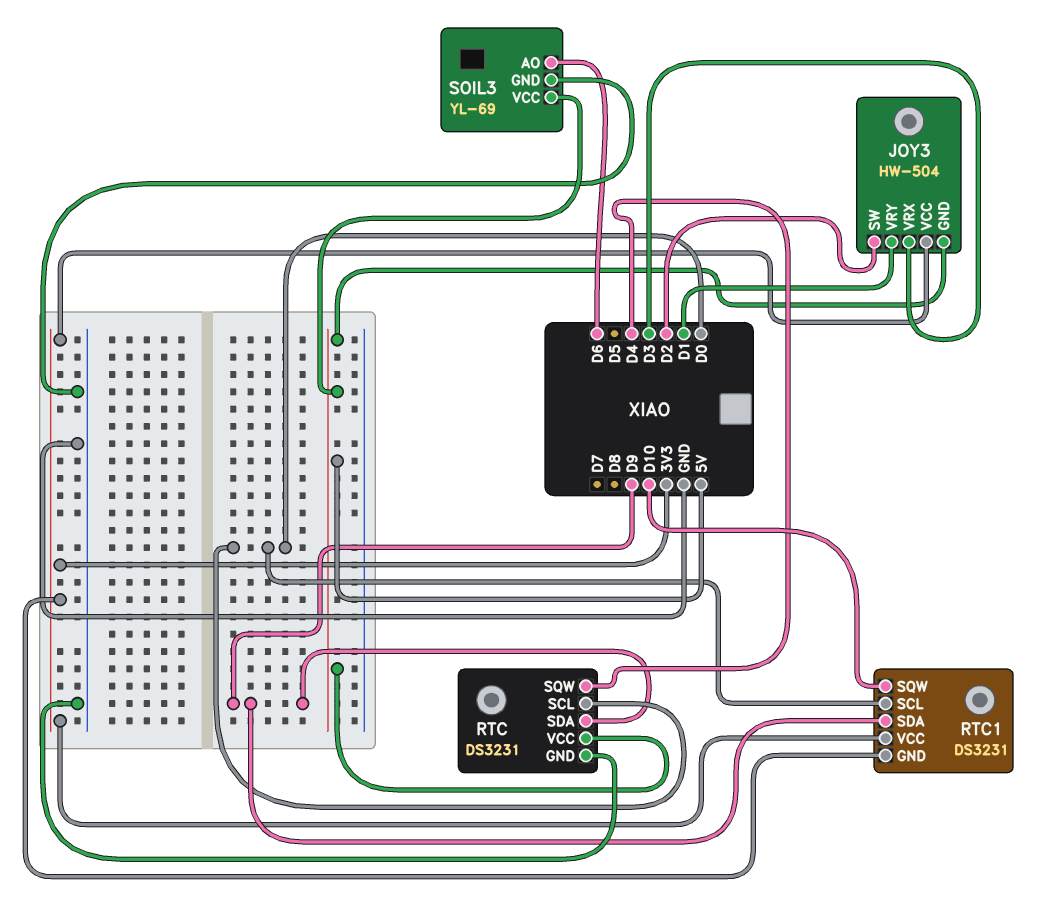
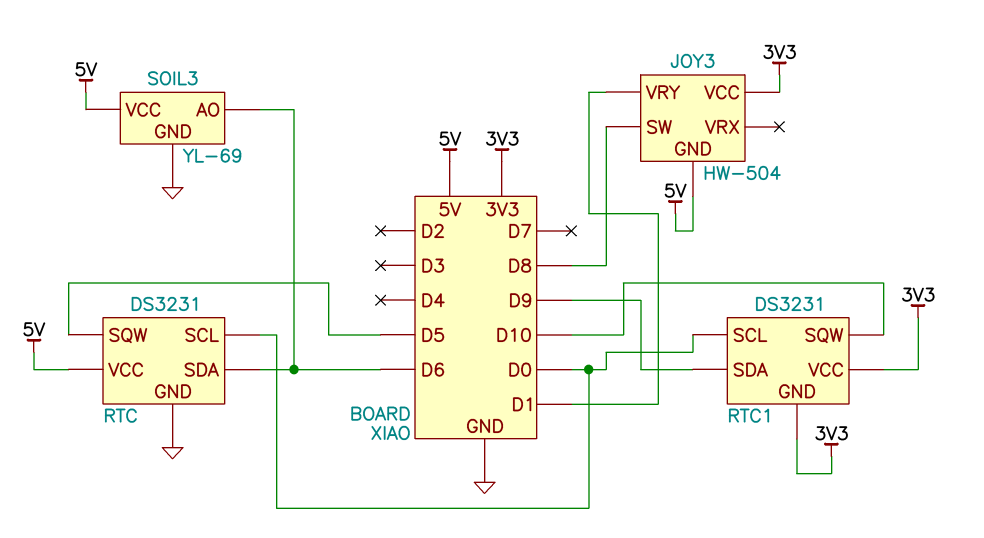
JOY3 pin SW: D2 -> D8
JOY3 pin VRX: D3 -> none
RTC pin SDA: D9 -> D6
RTC pin SQW: D4 -> D5

